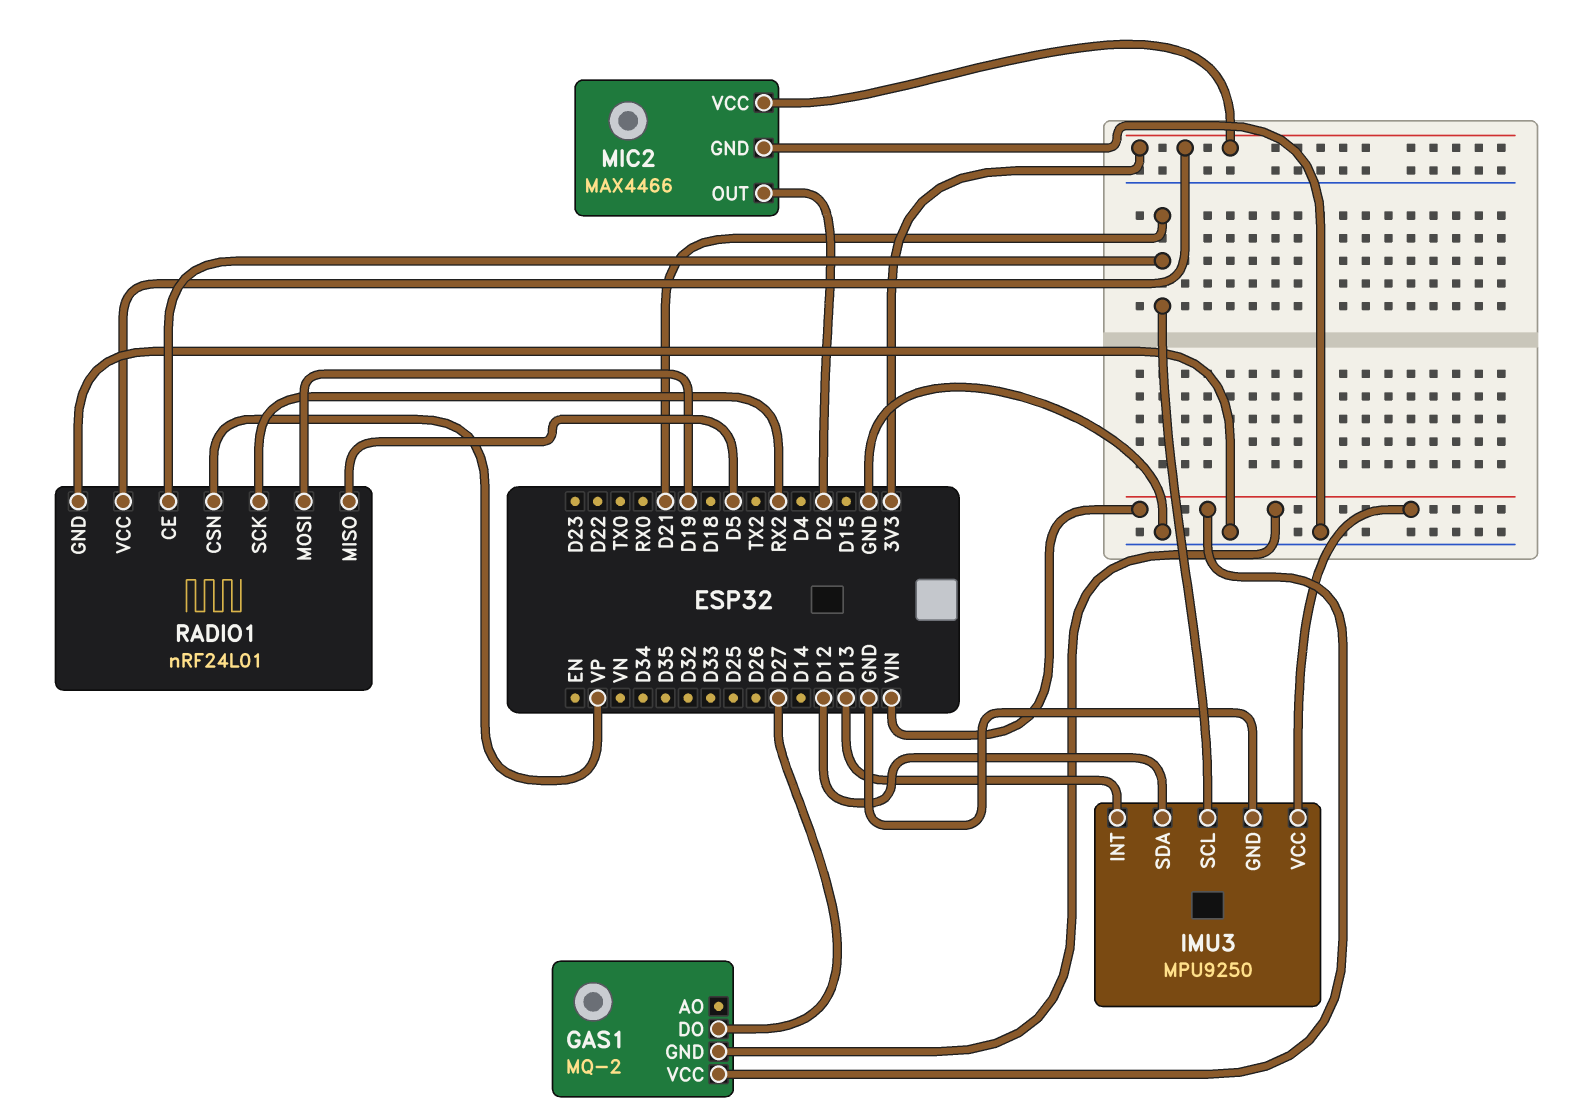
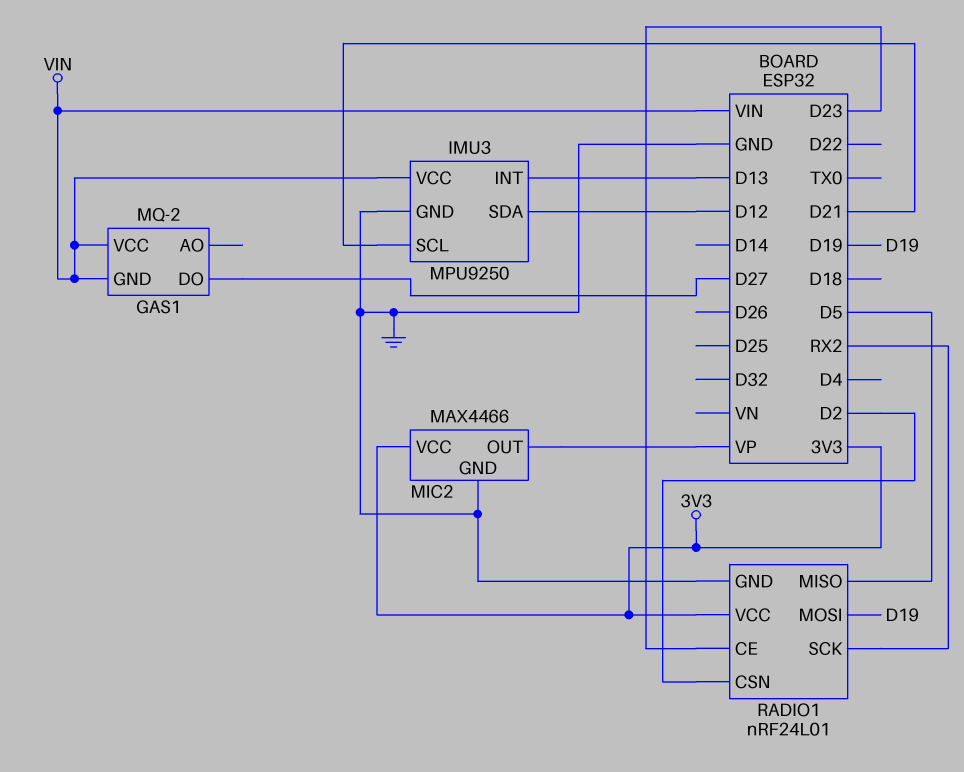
MIC2 pin OUT: D2 -> VP
RADIO1 pin CE: D21 -> D23
RADIO1 pin CSN: VP -> D2

